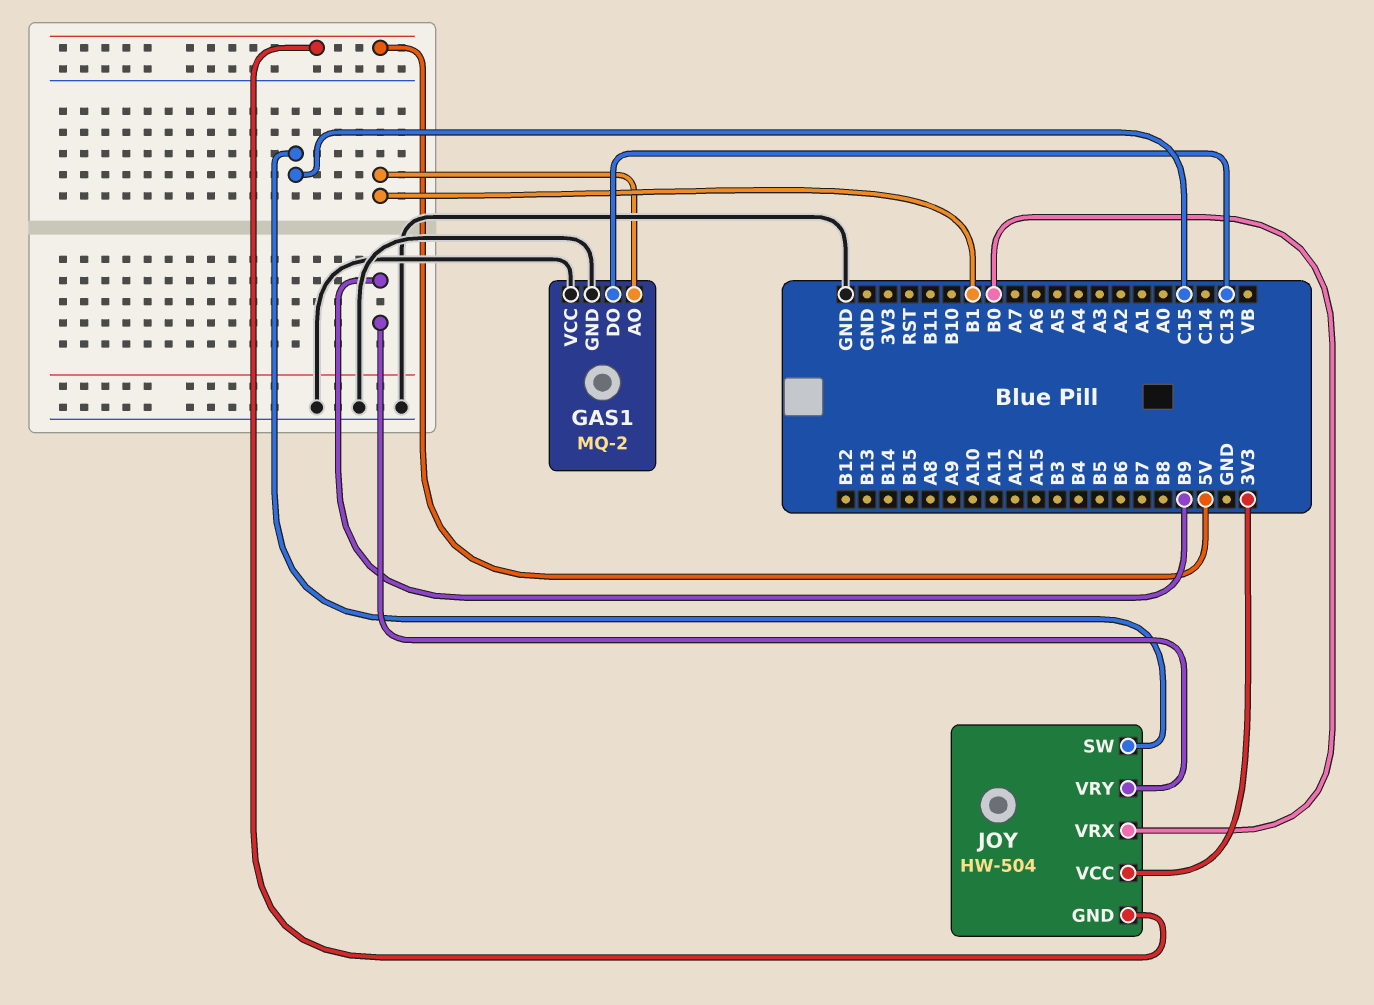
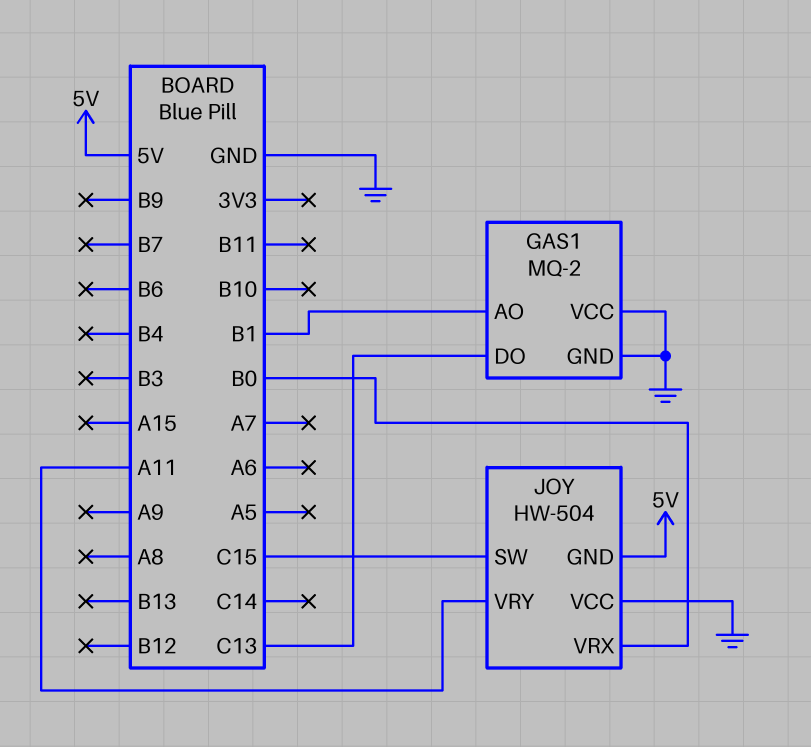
JOY pin VCC: 3V3 -> GND
JOY pin VRY: B9 -> A11

